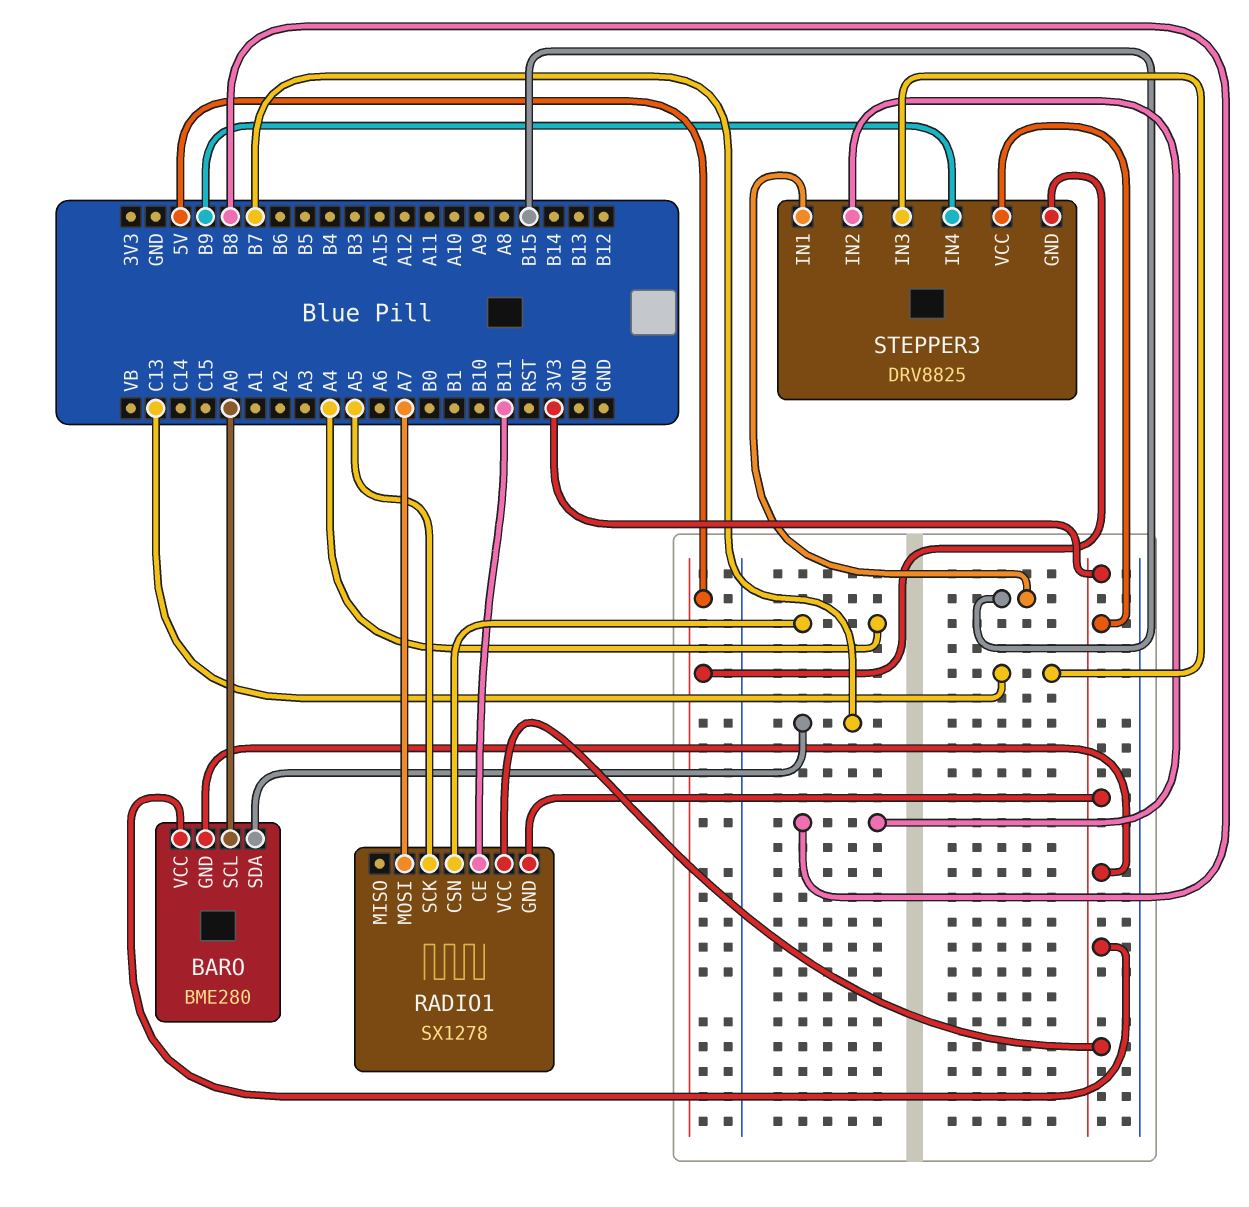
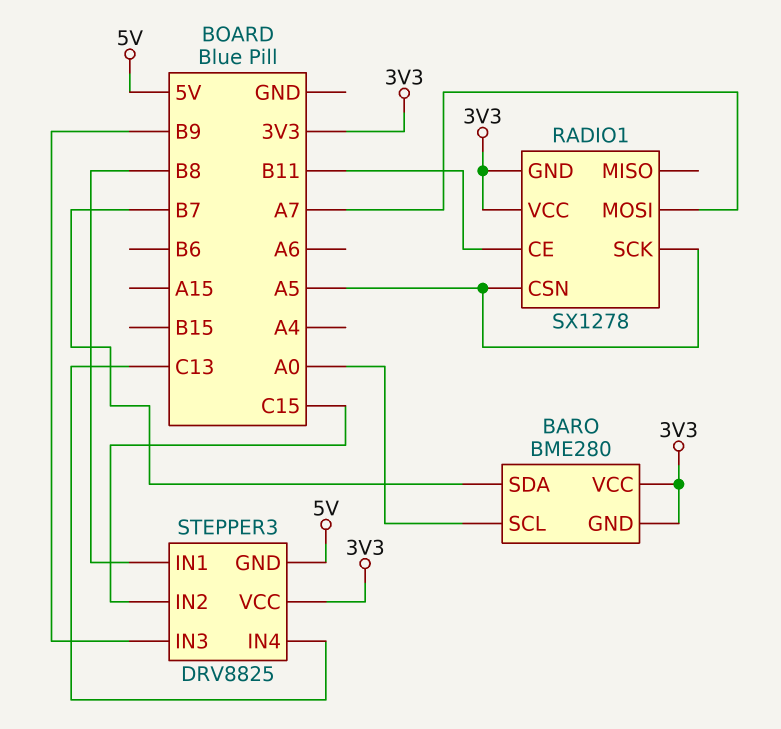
RADIO1 pin CSN: A4 -> A5
STEPPER3 pin IN1: B15 -> B8
STEPPER3 pin IN2: B8 -> C15
STEPPER3 pin IN3: C13 -> B9
STEPPER3 pin IN4: B9 -> C13

